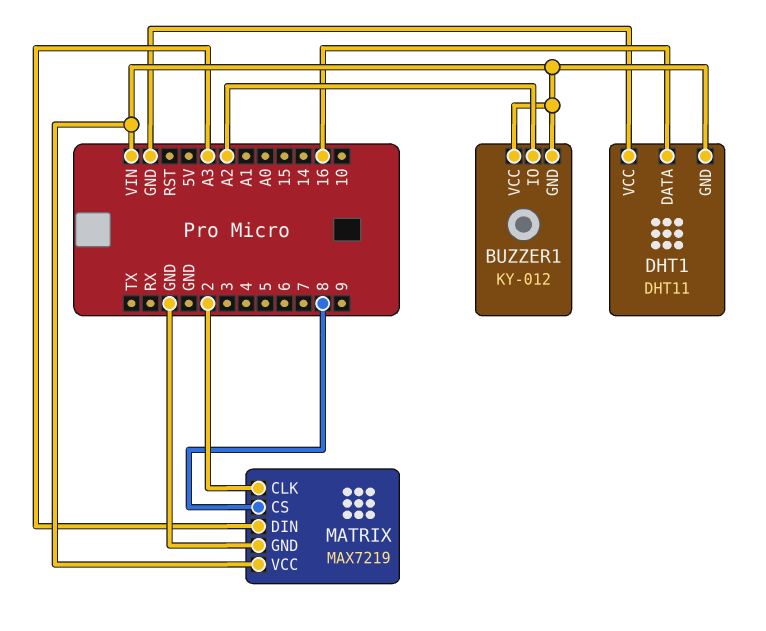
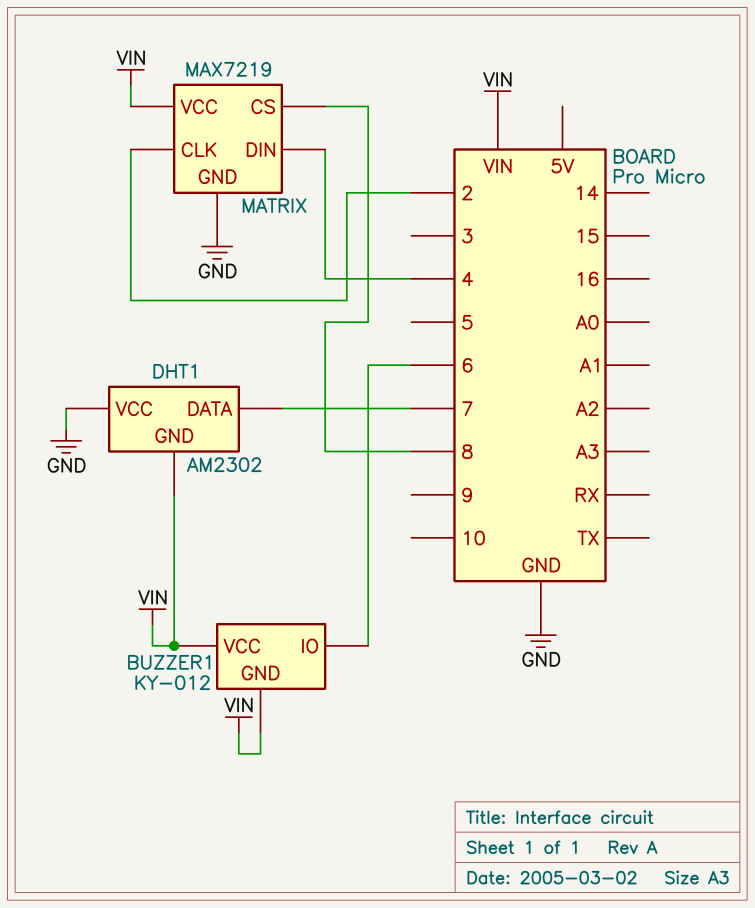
BUZZER1 pin IO: A2 -> 6
DHT1: DHT11 -> AM2302
DHT1 pin DATA: 16 -> 7
MATRIX pin DIN: A3 -> 4

